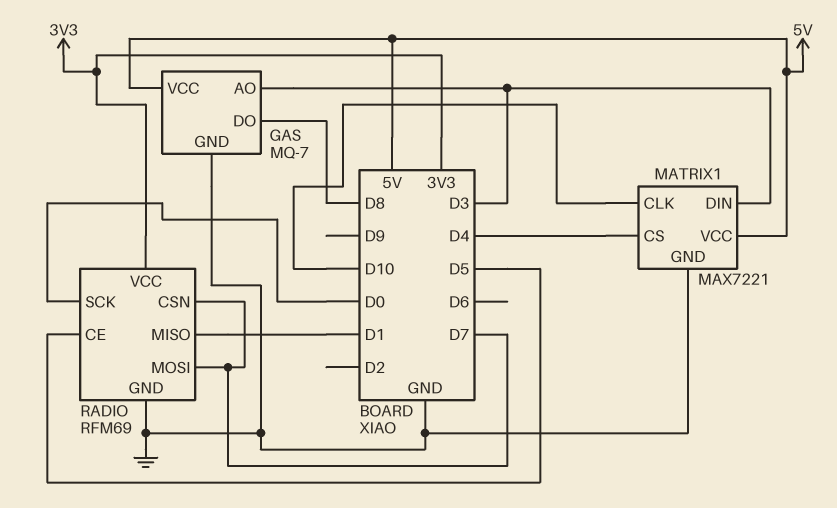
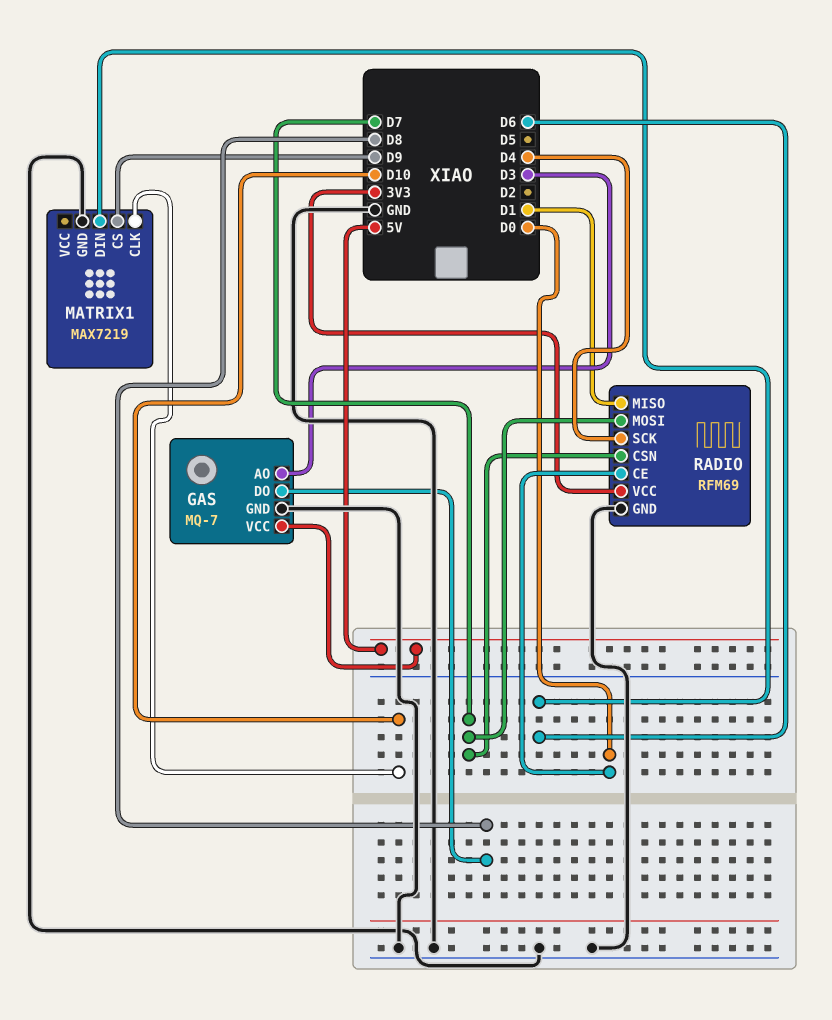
MATRIX1: MAX7221 -> MAX7219
MATRIX1 pin CS: D4 -> D9
MATRIX1 pin DIN: D3 -> D6
MATRIX1 pin VCC: 5V -> none
RADIO pin CE: D5 -> D0
RADIO pin SCK: D0 -> D4

